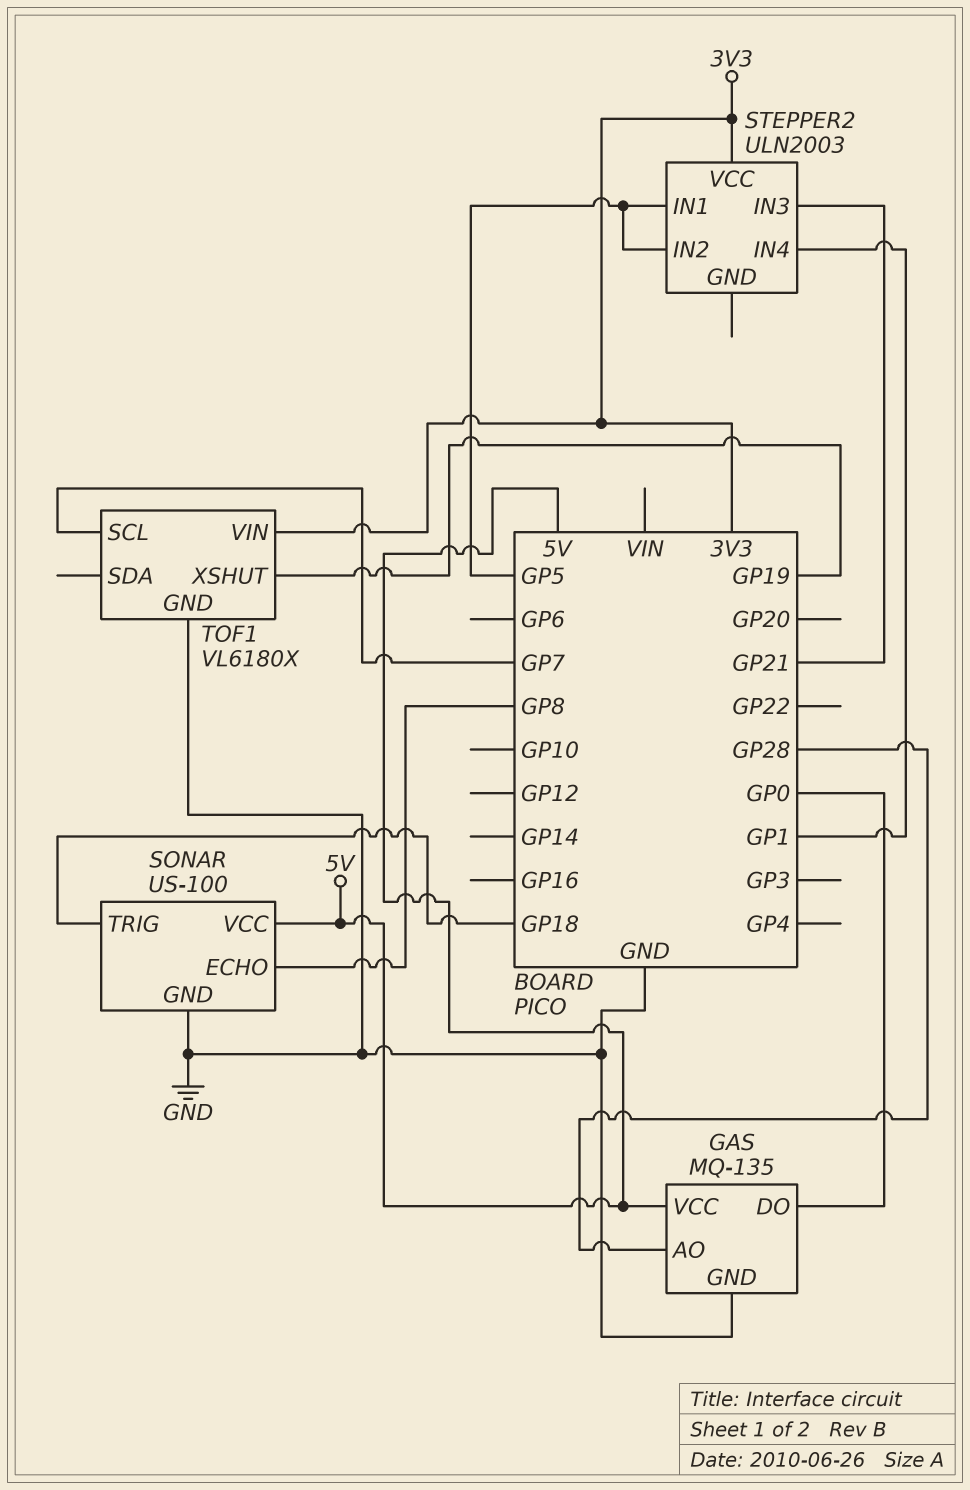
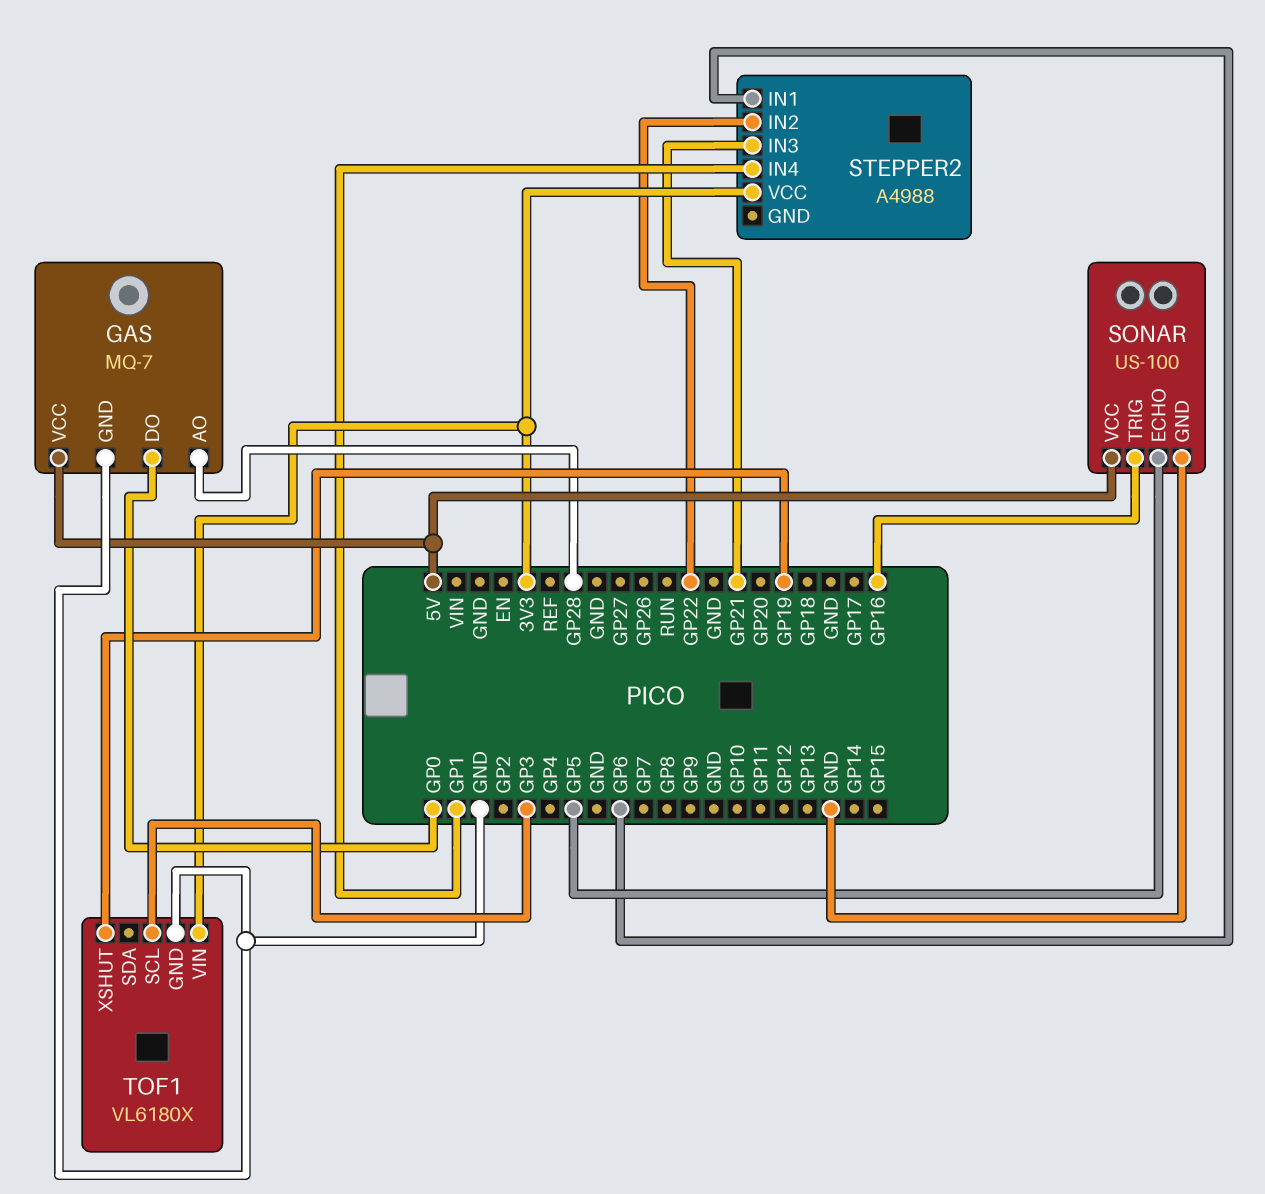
GAS: MQ-135 -> MQ-7
SONAR pin ECHO: GP8 -> GP5
SONAR pin TRIG: GP18 -> GP16
STEPPER2: ULN2003 -> A4988
STEPPER2 pin IN1: GP5 -> GP6
STEPPER2 pin IN2: GP5 -> GP22
TOF1 pin SCL: GP7 -> GP3

